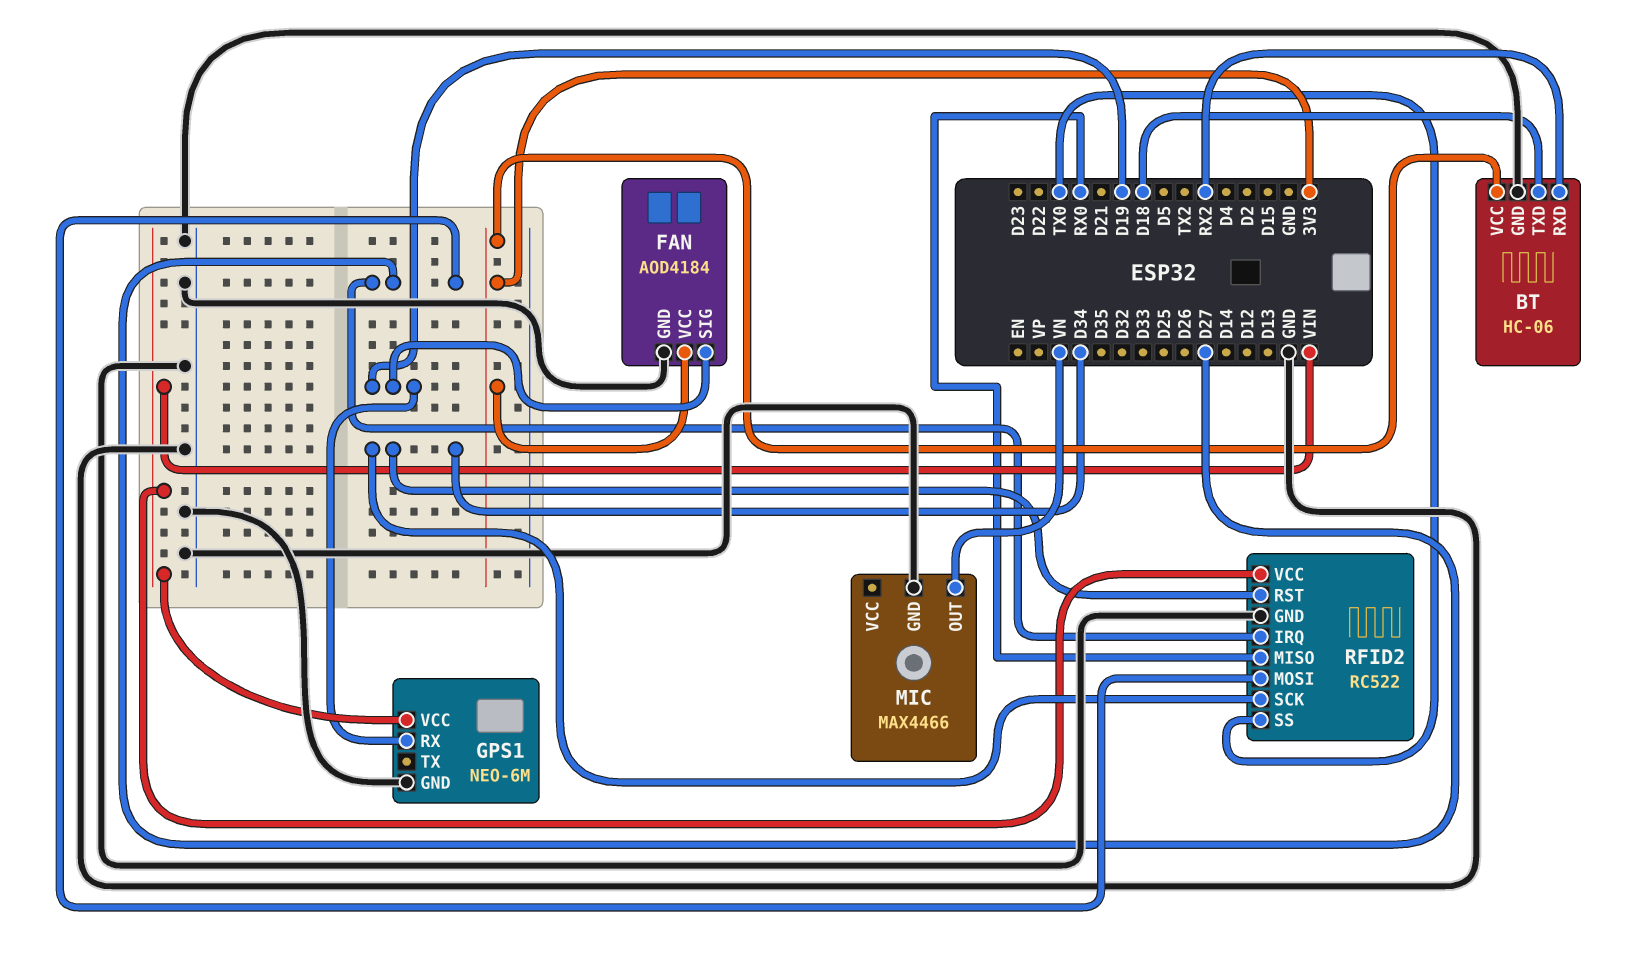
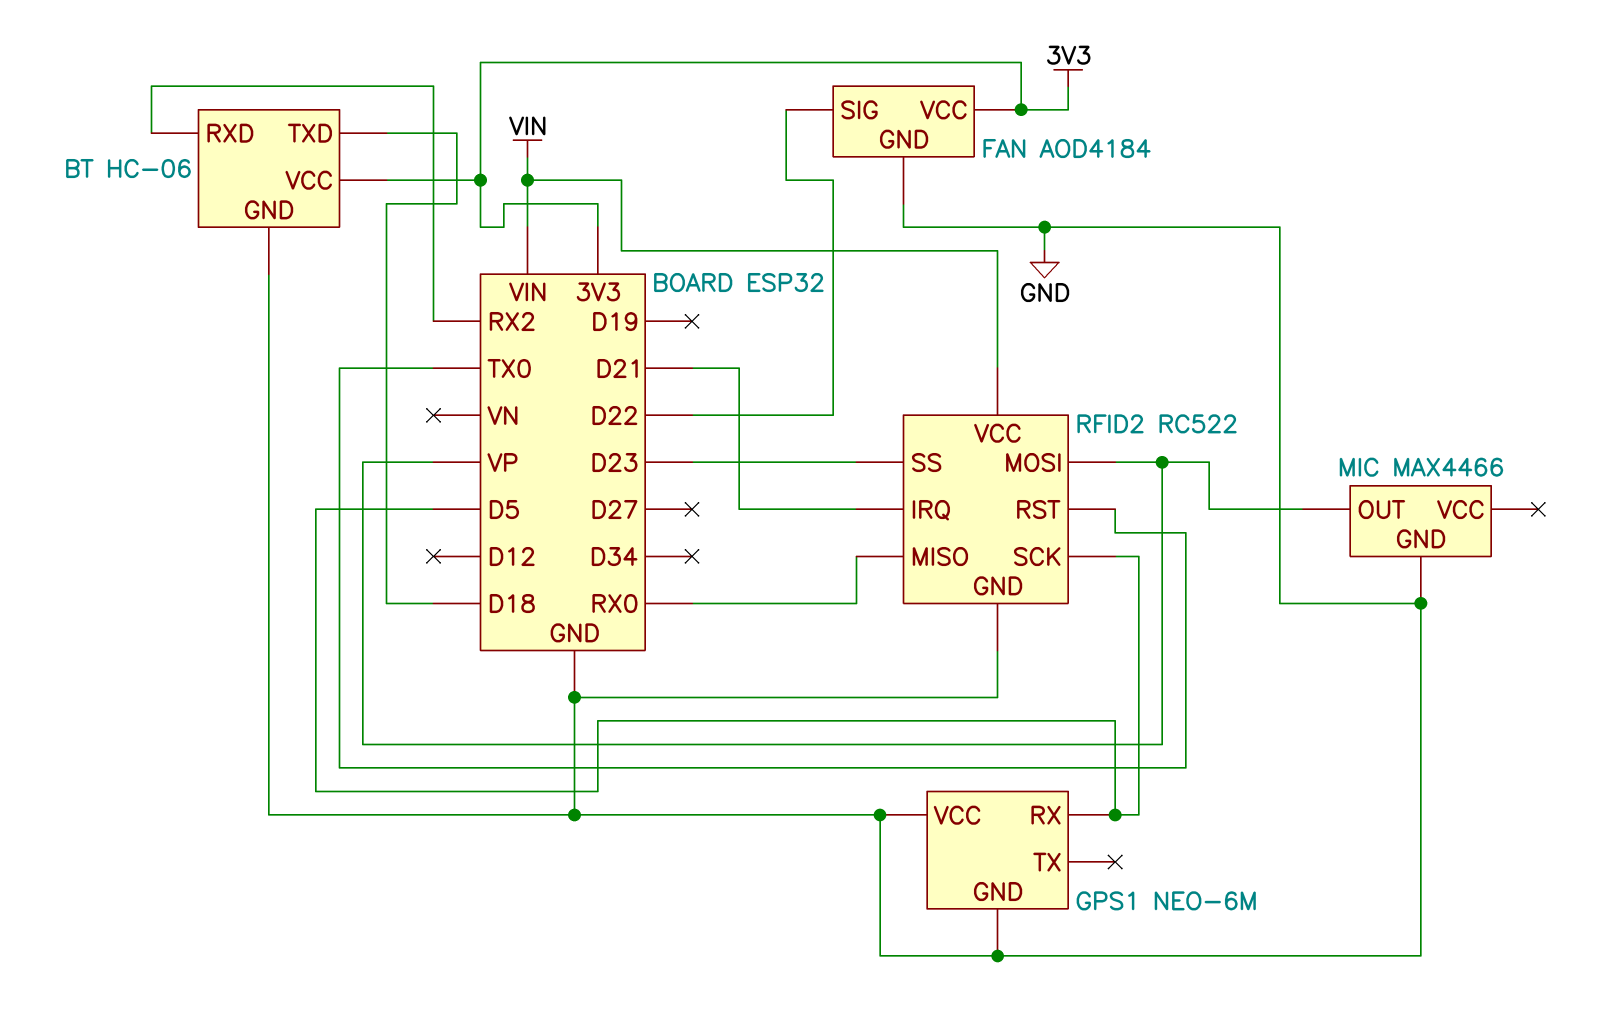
FAN pin SIG: D19 -> D22
GPS1 pin RX: D19 -> D5
GPS1 pin VCC: VIN -> GND
MIC pin OUT: VN -> VP
RFID2 pin IRQ: D27 -> D21
RFID2 pin MOSI: D27 -> VP
RFID2 pin RST: D34 -> TX0
RFID2 pin SCK: D34 -> D5
RFID2 pin SS: TX0 -> D23

